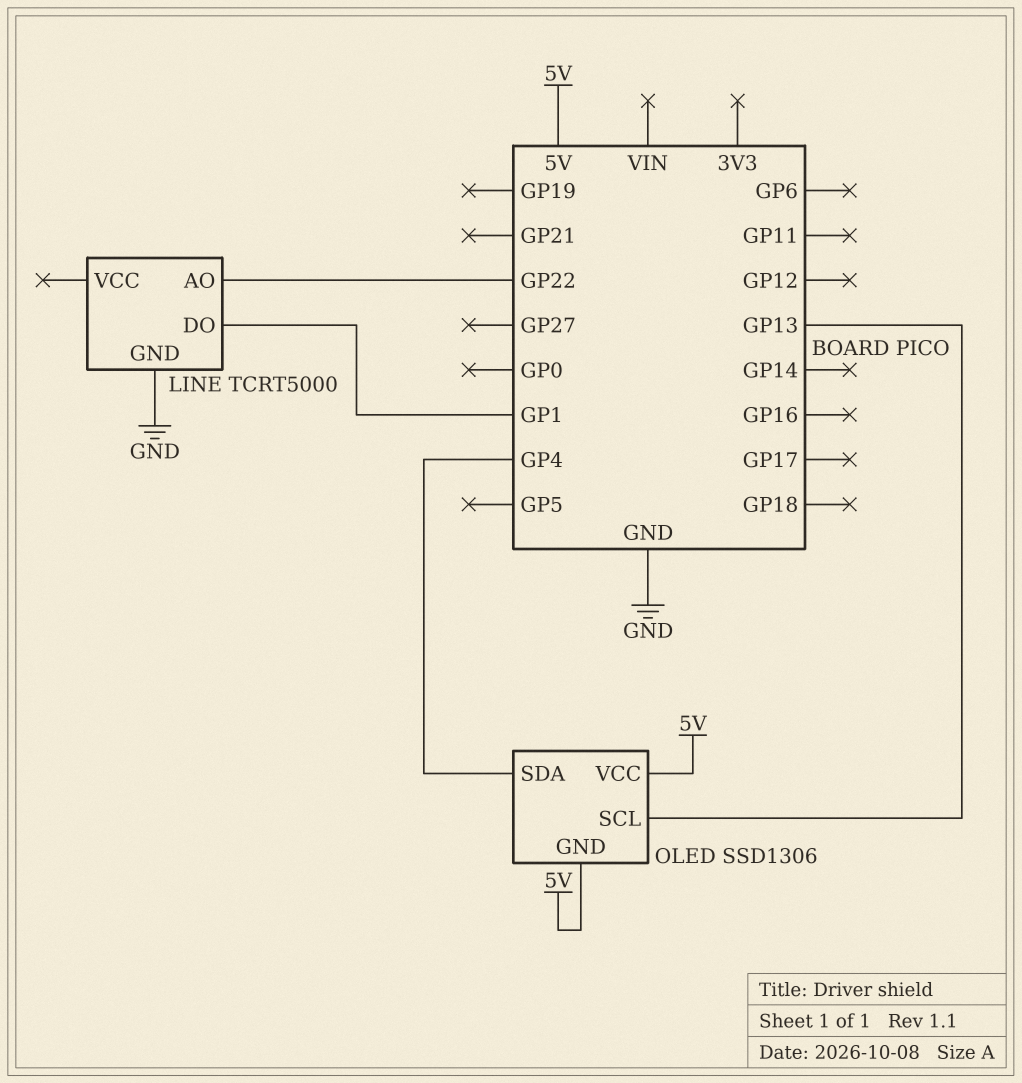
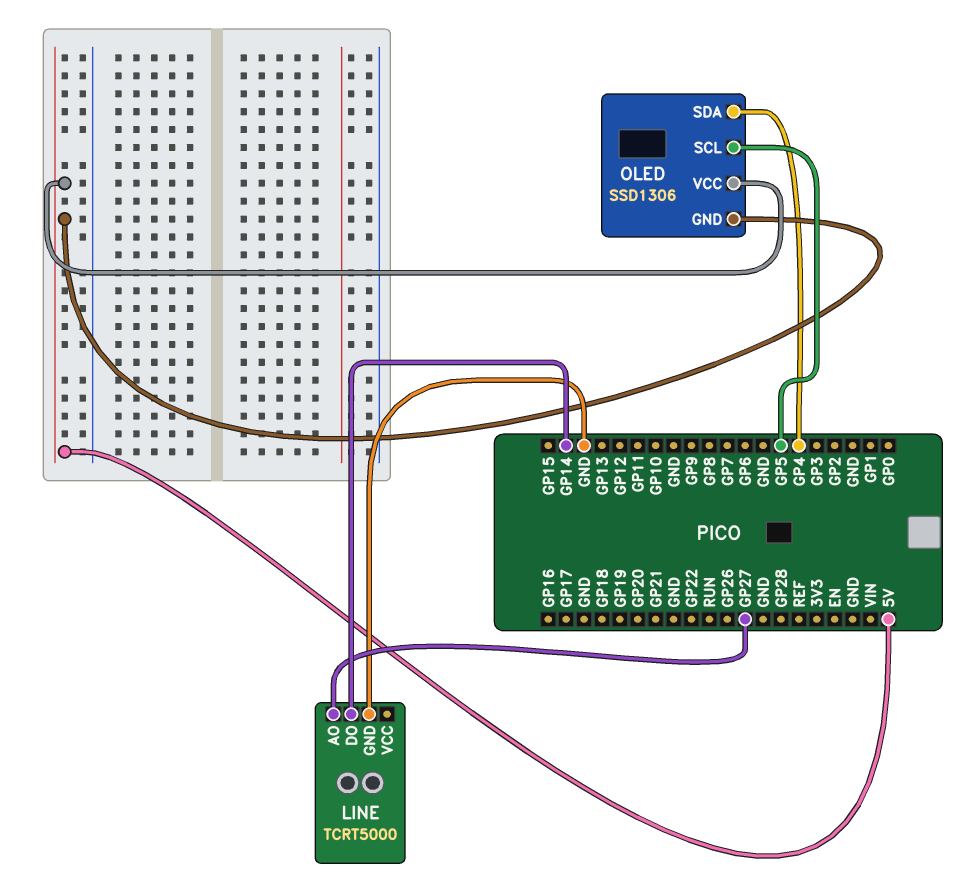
LINE pin AO: GP22 -> GP27
LINE pin DO: GP1 -> GP14
OLED pin SCL: GP13 -> GP5

